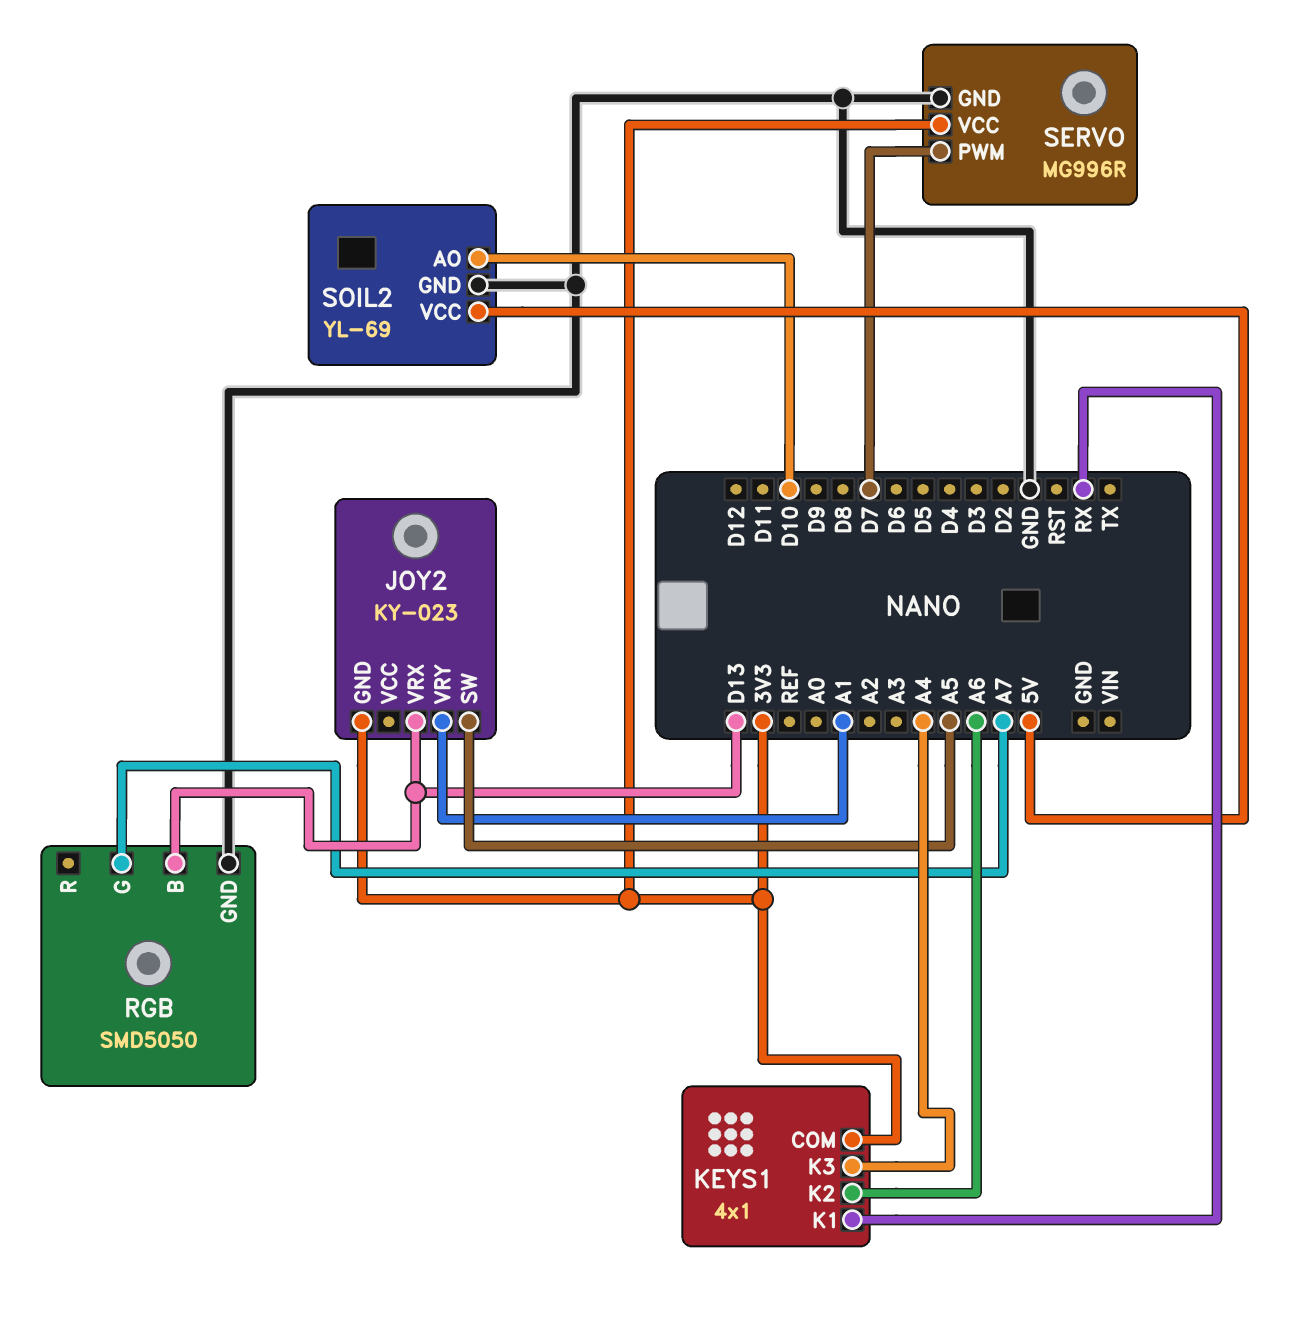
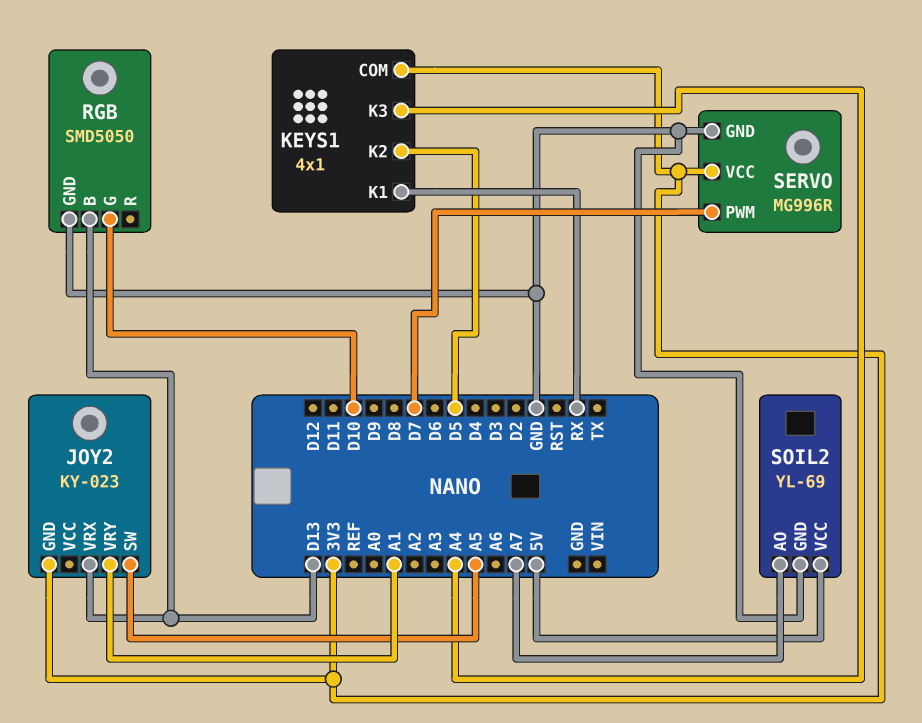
KEYS1 pin K2: A6 -> D5
RGB pin G: A7 -> D10
SOIL2 pin AO: D10 -> A7

